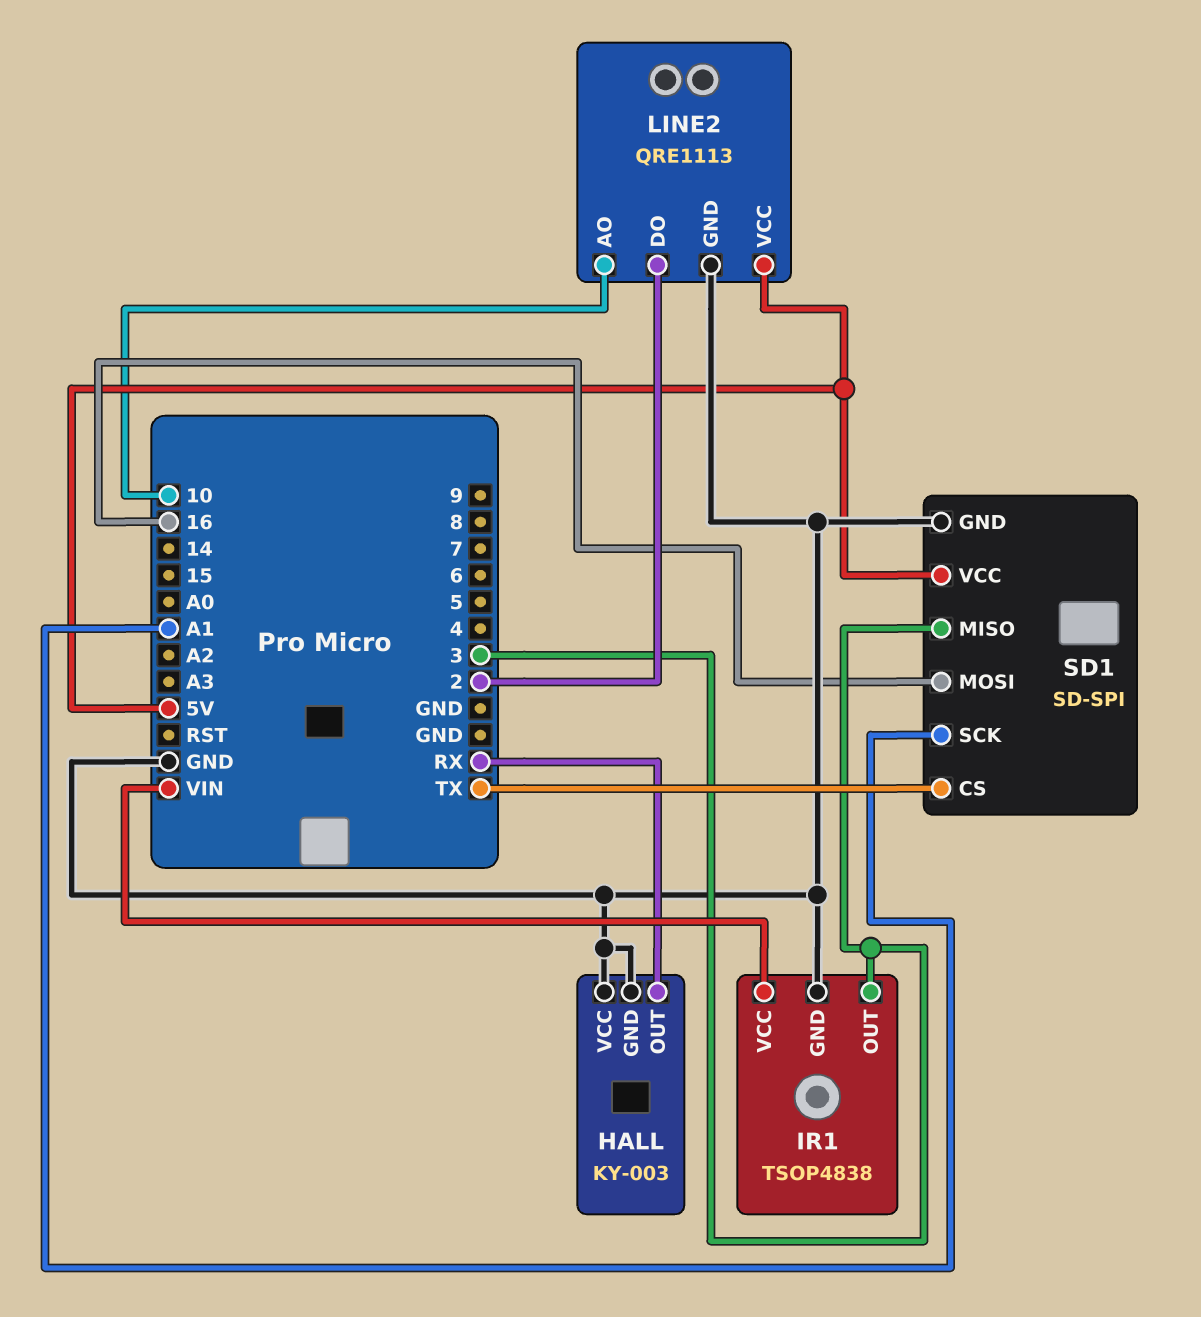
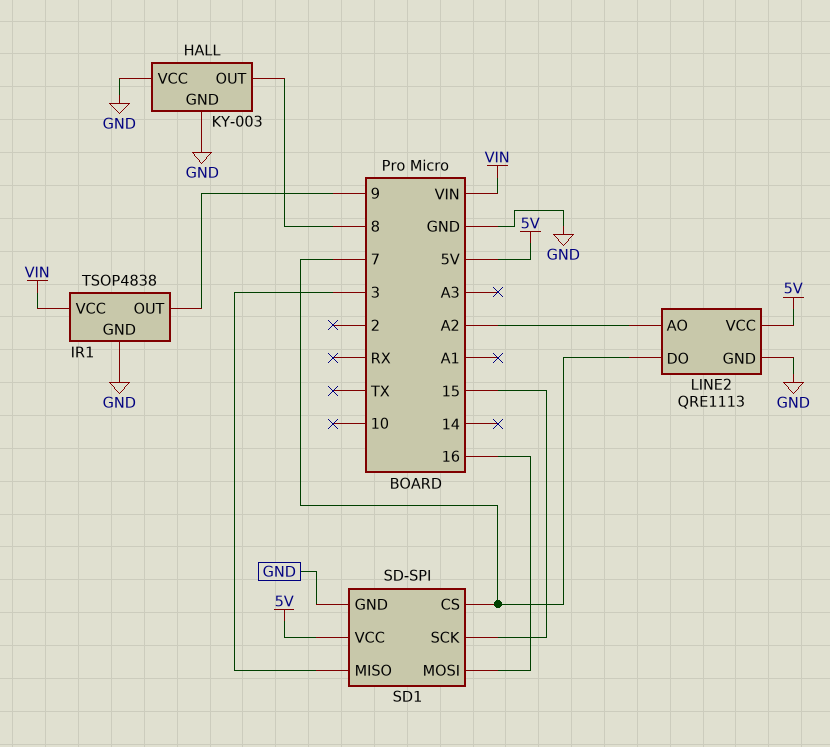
HALL pin OUT: RX -> 8
IR1 pin OUT: 3 -> 9
LINE2 pin AO: 10 -> A2
LINE2 pin DO: 2 -> 7
SD1 pin CS: TX -> 7
SD1 pin SCK: A1 -> 15

